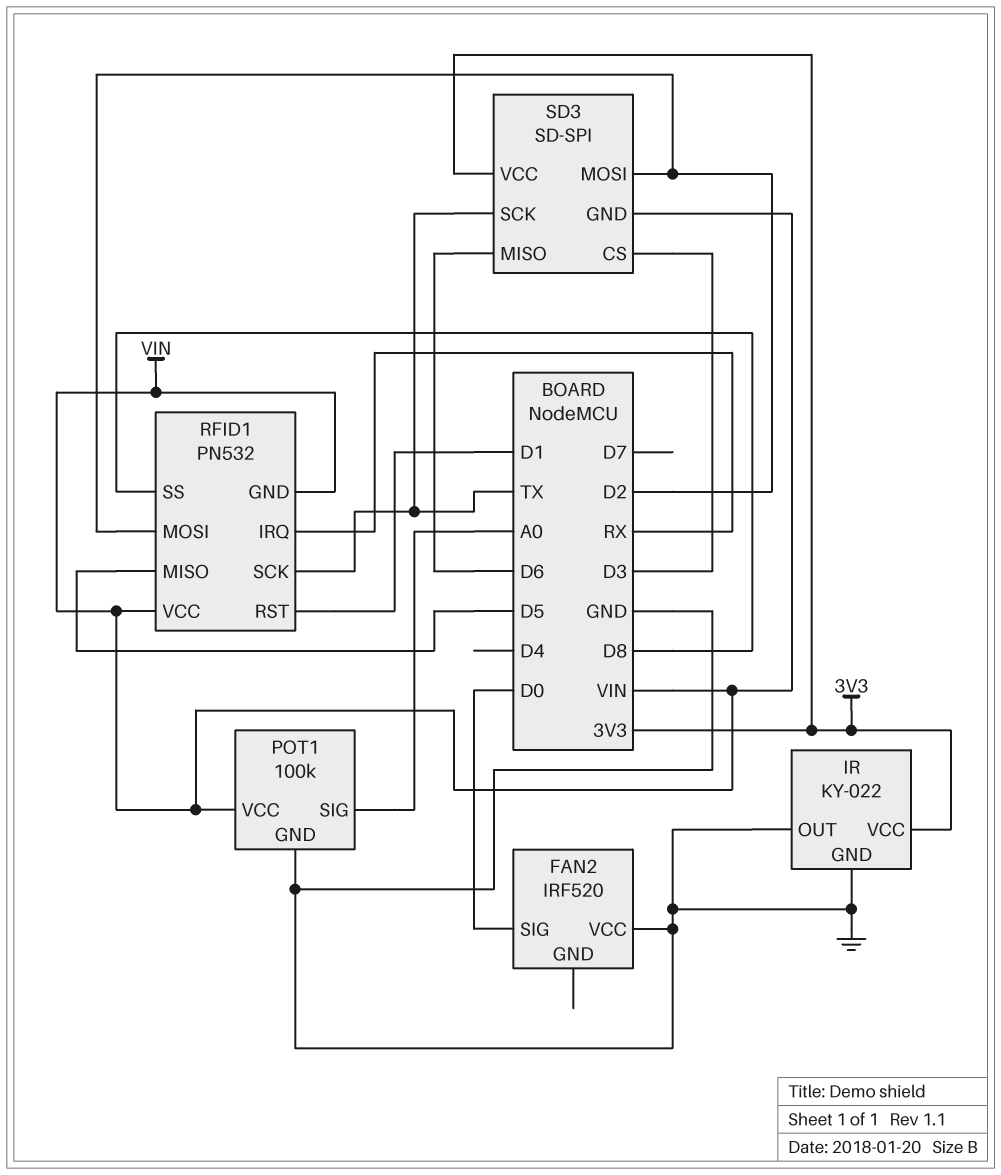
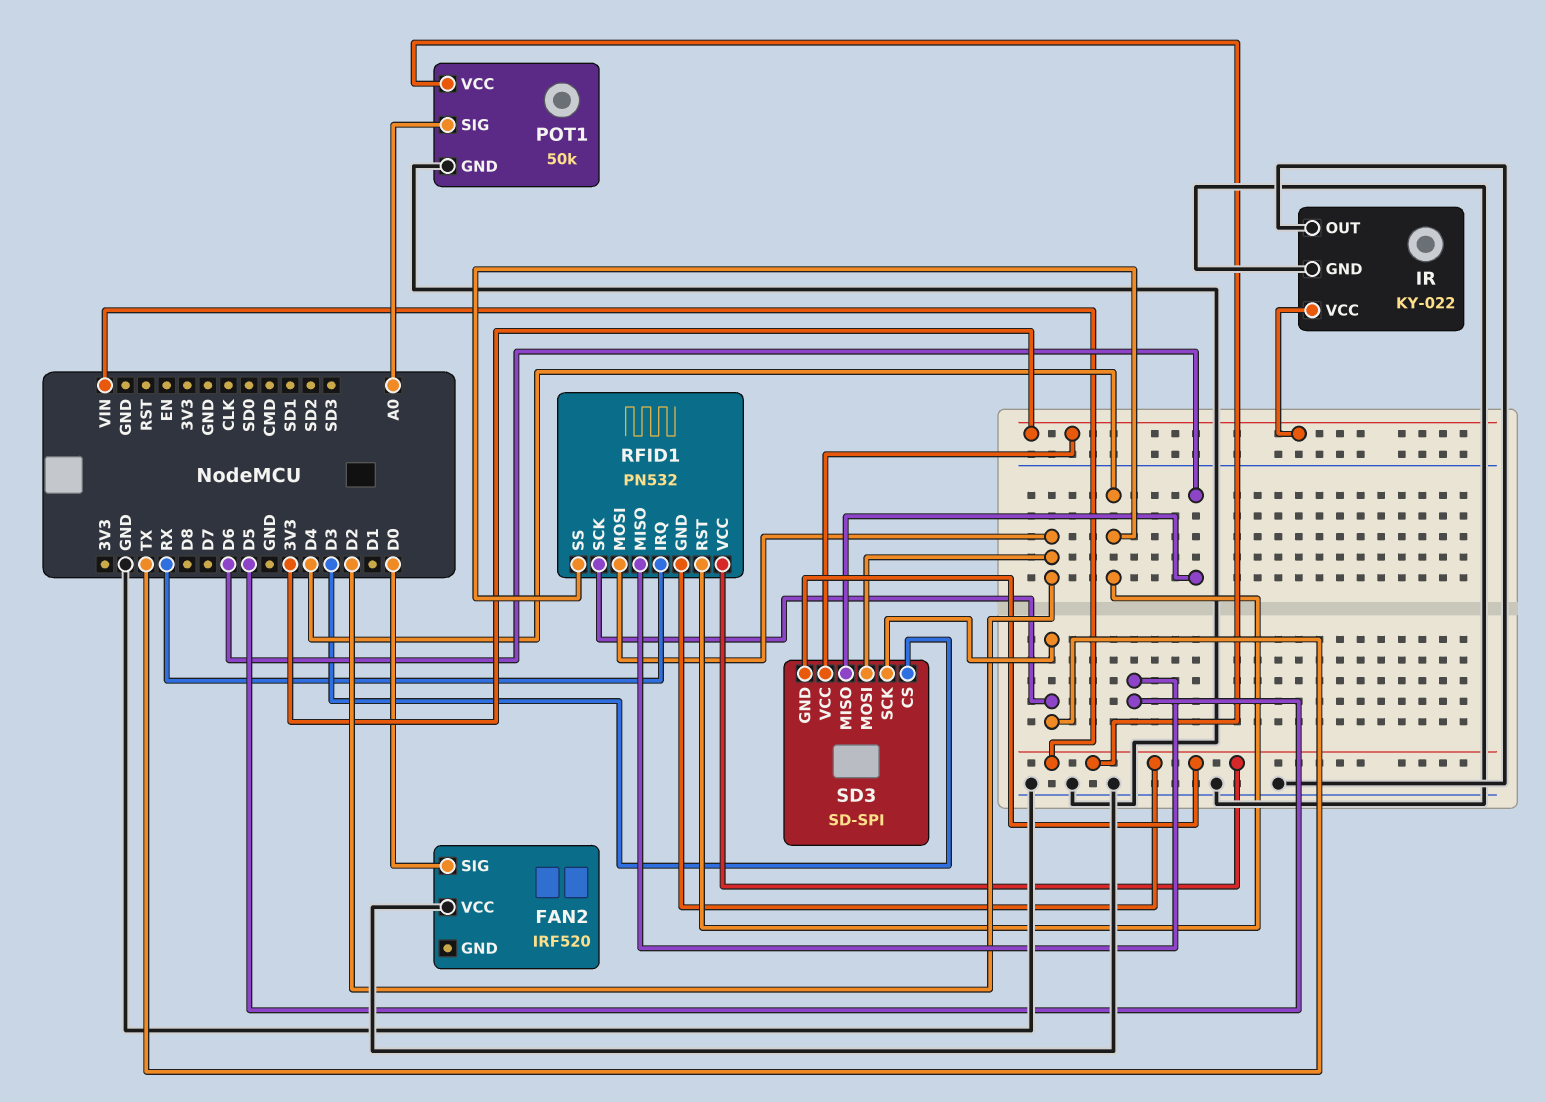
POT1: 100k -> 50k
RFID1 pin RST: D1 -> D4
RFID1 pin SS: D8 -> D4

